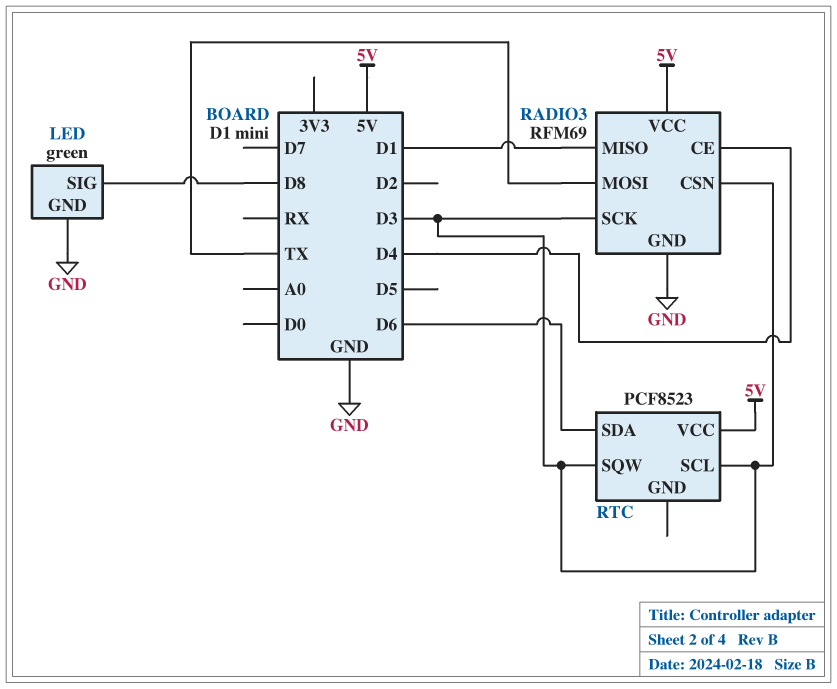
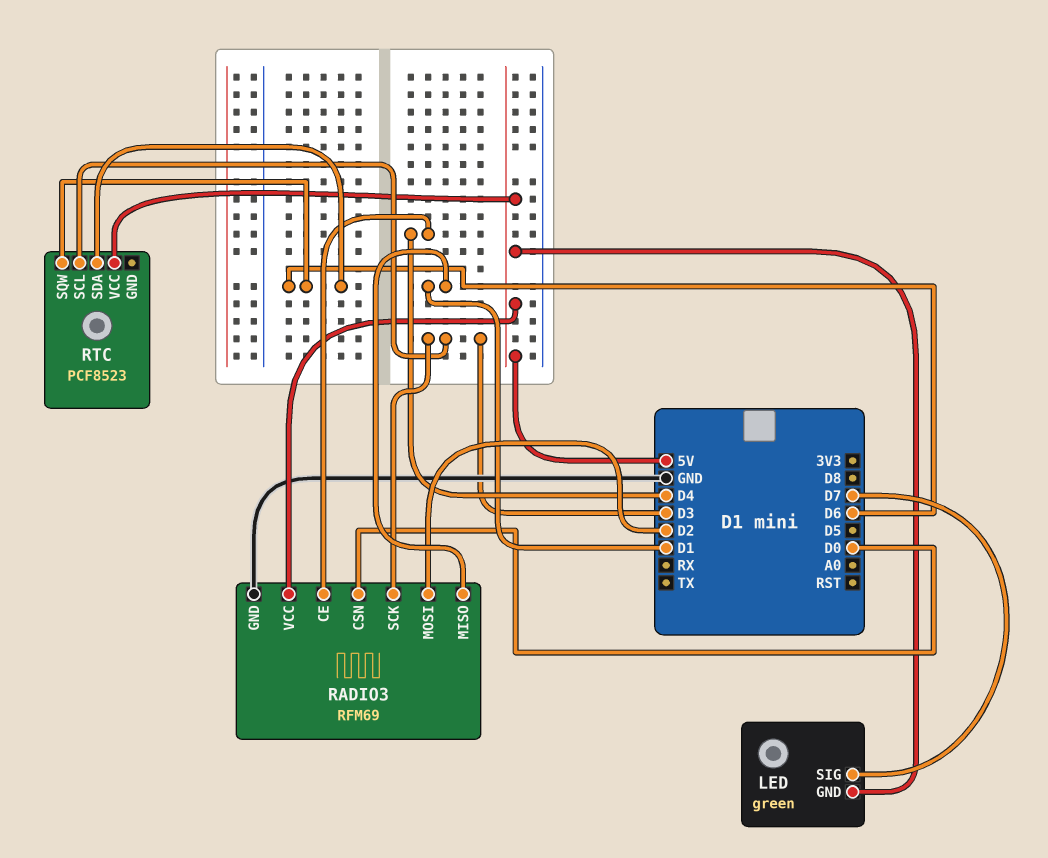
LED pin GND: GND -> 5V
LED pin SIG: D8 -> D7
RADIO3 pin CSN: D3 -> D0
RADIO3 pin MOSI: TX -> D2
RTC pin SQW: D3 -> D6

